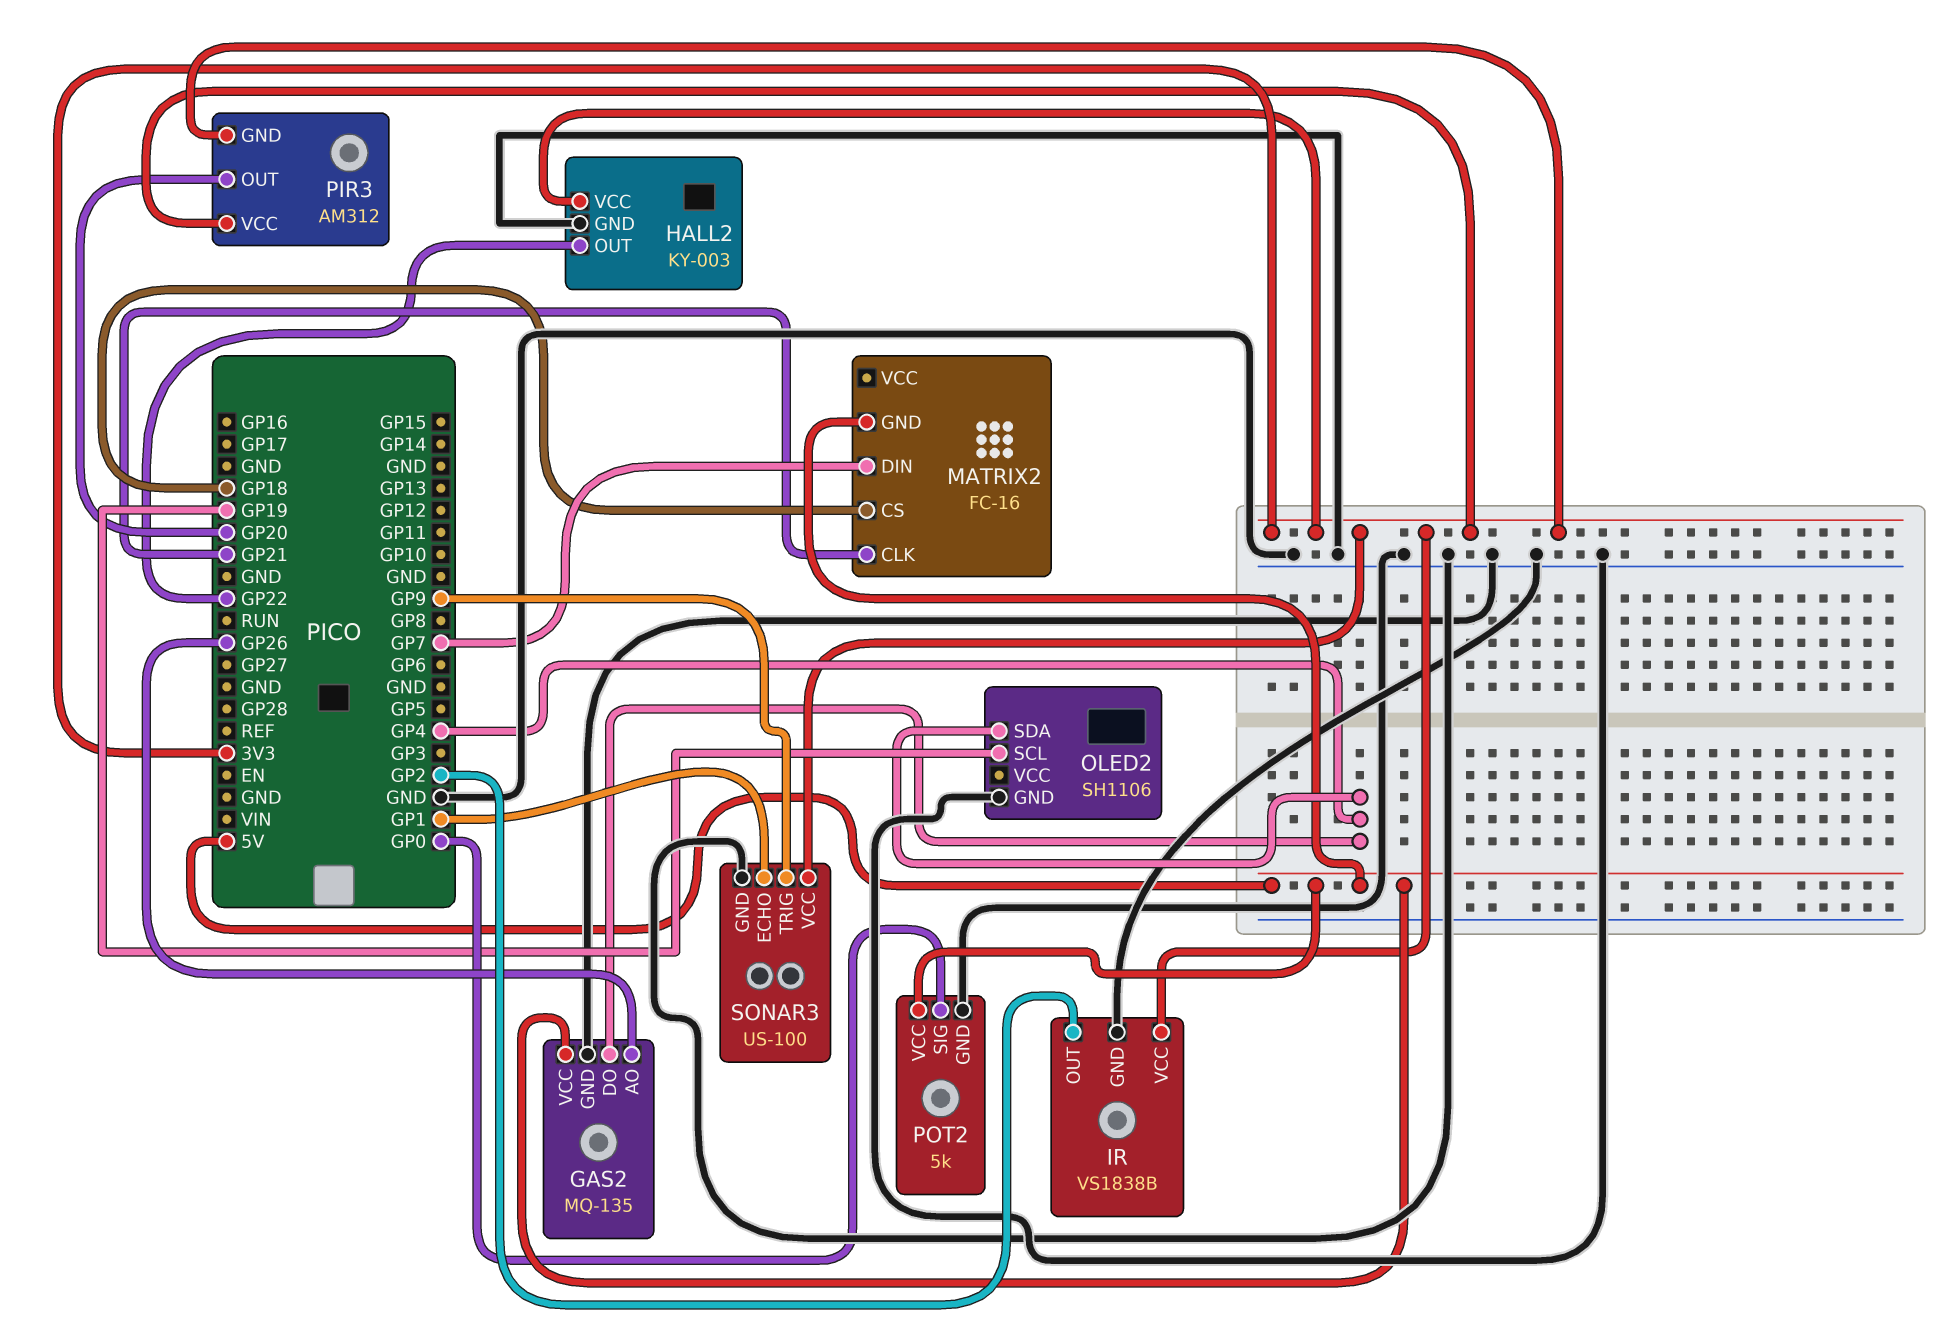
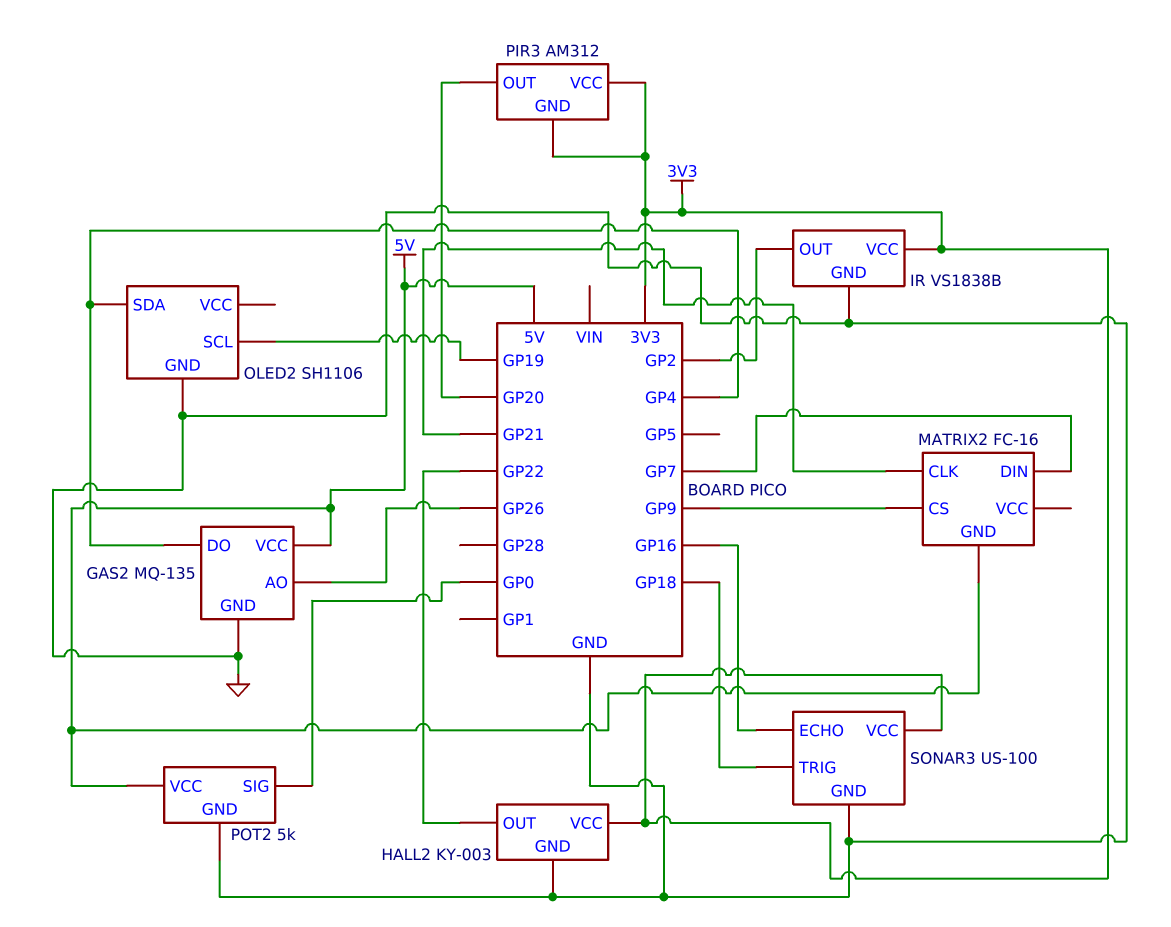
MATRIX2 pin CS: GP18 -> GP9
SONAR3 pin ECHO: GP1 -> GP16
SONAR3 pin TRIG: GP9 -> GP18

